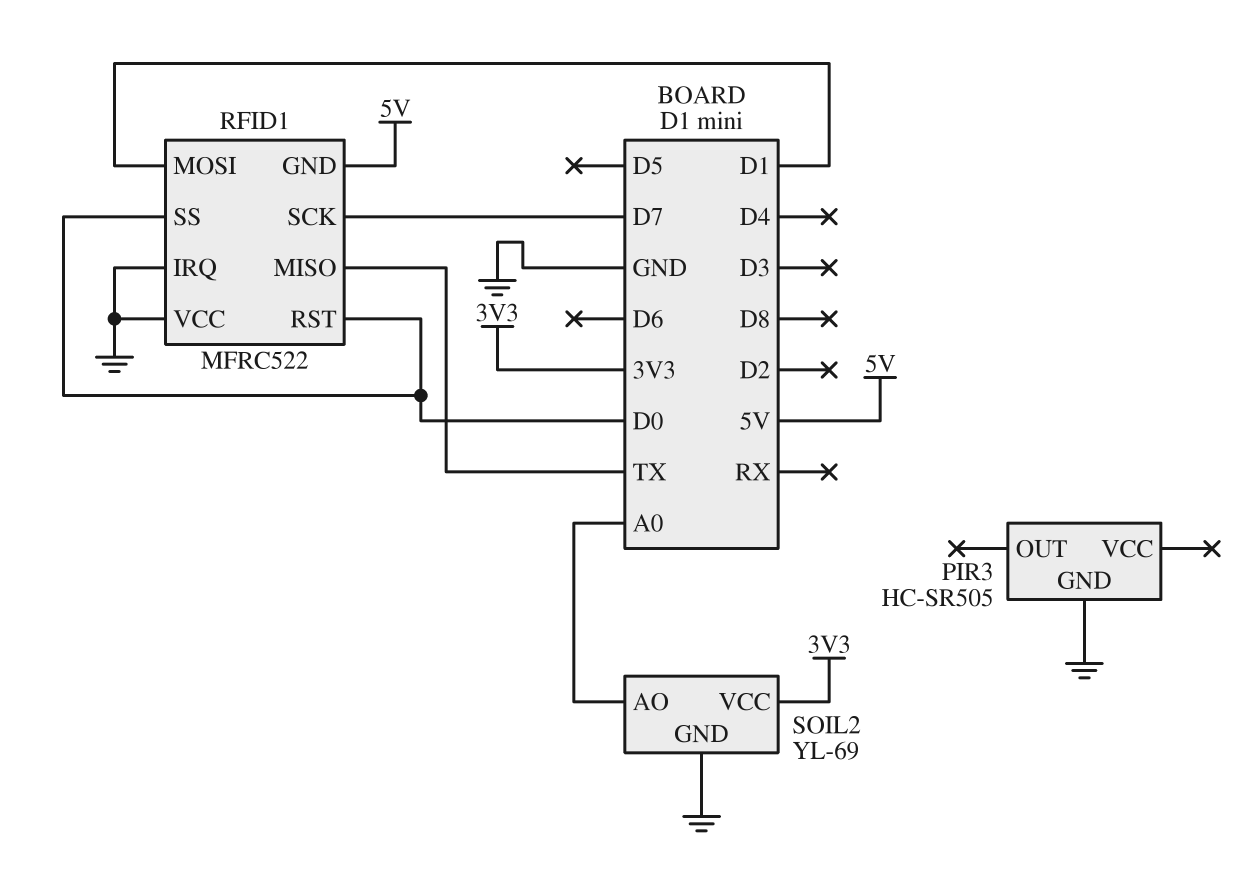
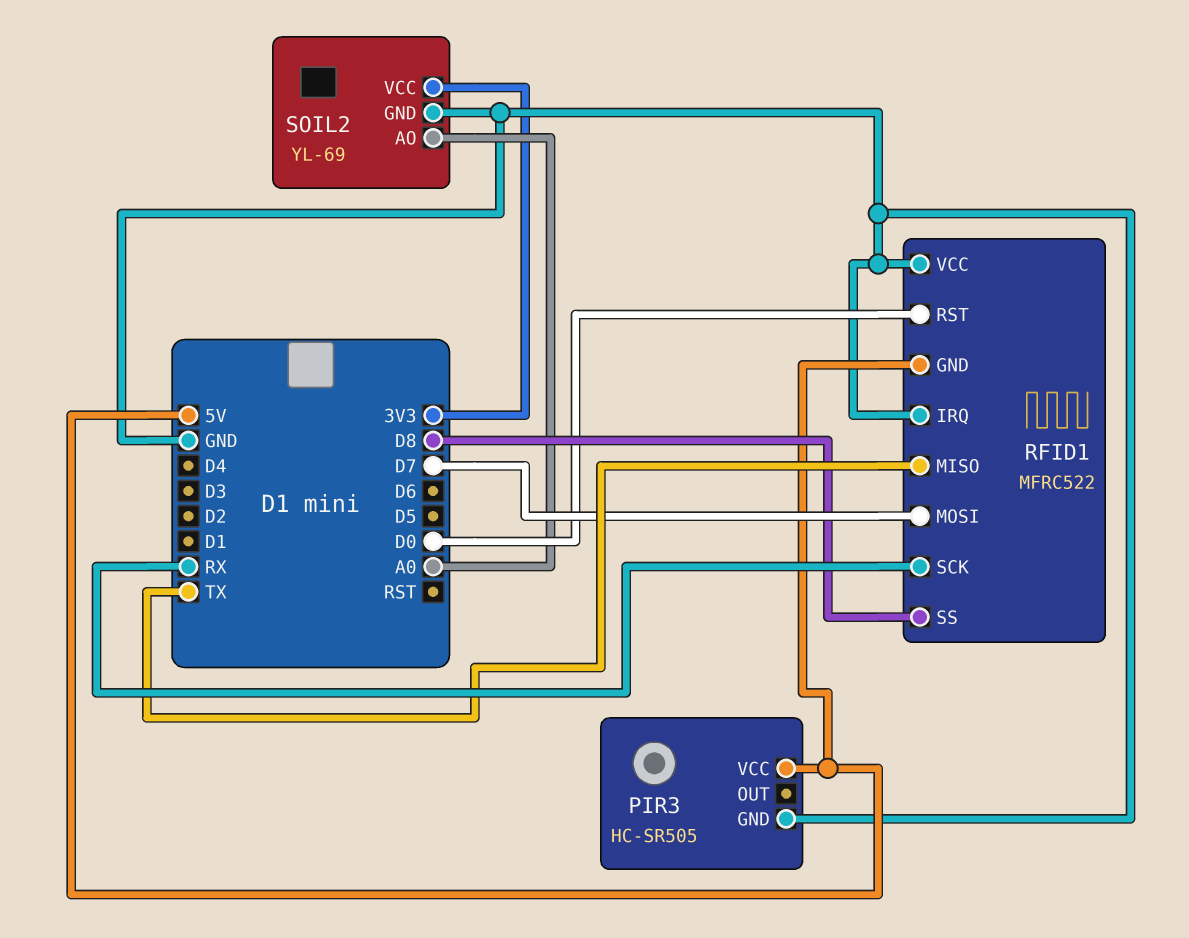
PIR3 pin VCC: none -> 5V
RFID1 pin MOSI: D1 -> D7
RFID1 pin SCK: D7 -> RX
RFID1 pin SS: D0 -> D8

